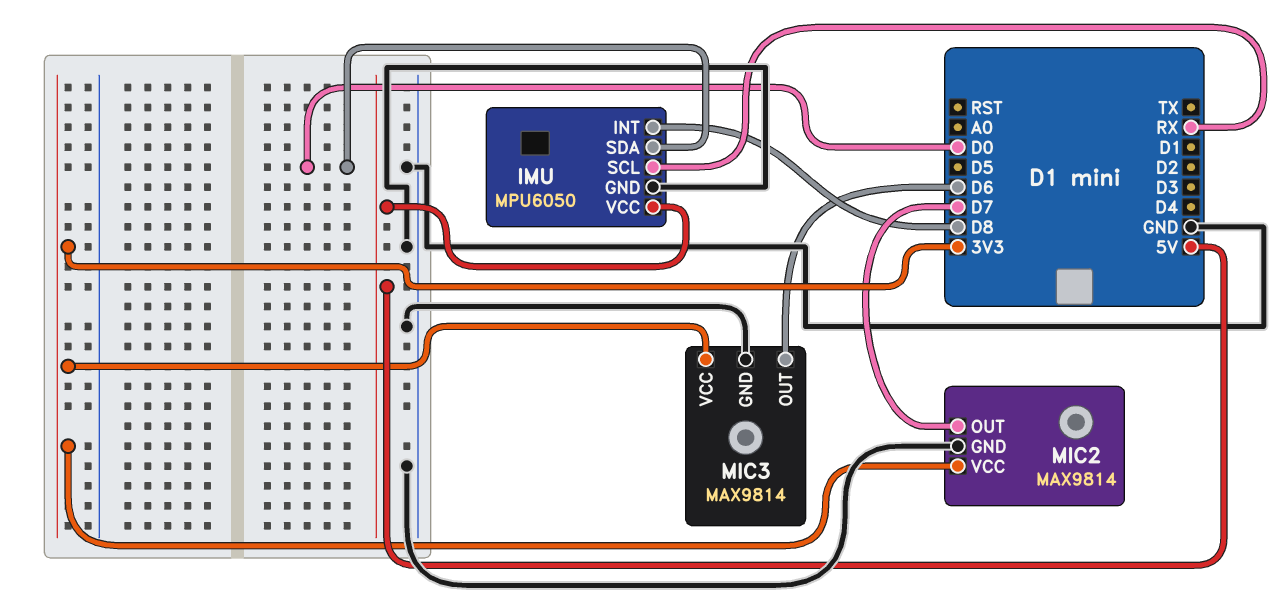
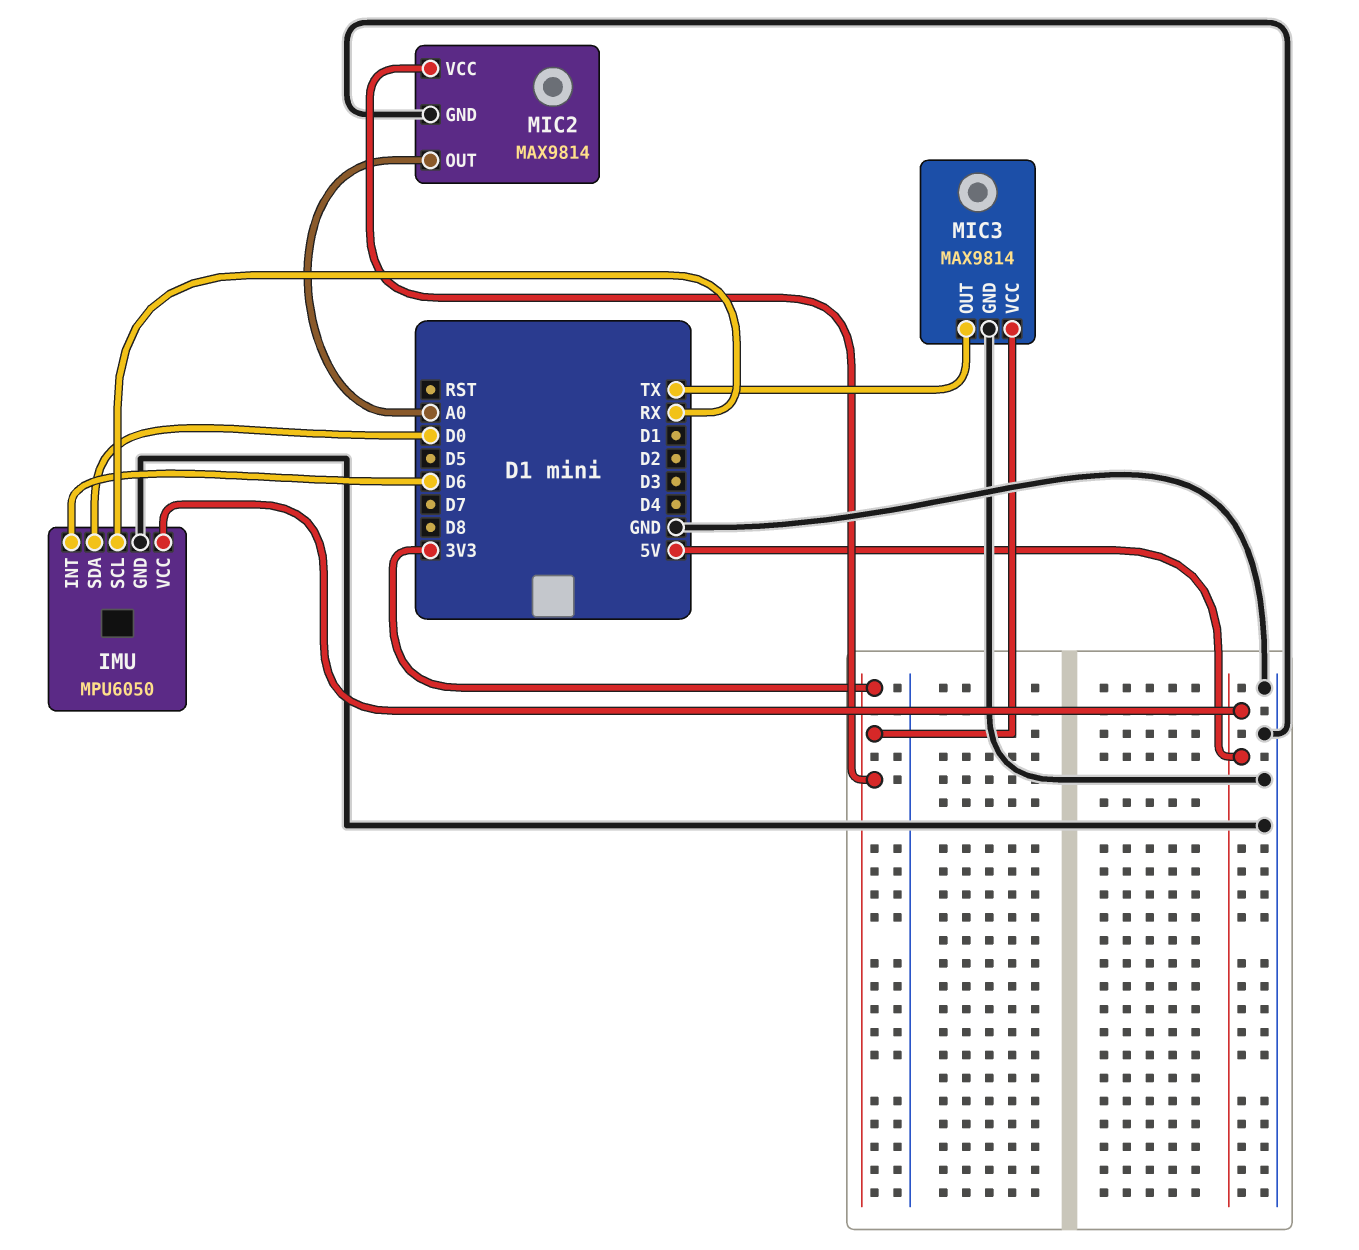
IMU pin INT: D8 -> D6
MIC2 pin OUT: D7 -> A0
MIC3 pin OUT: D6 -> TX

